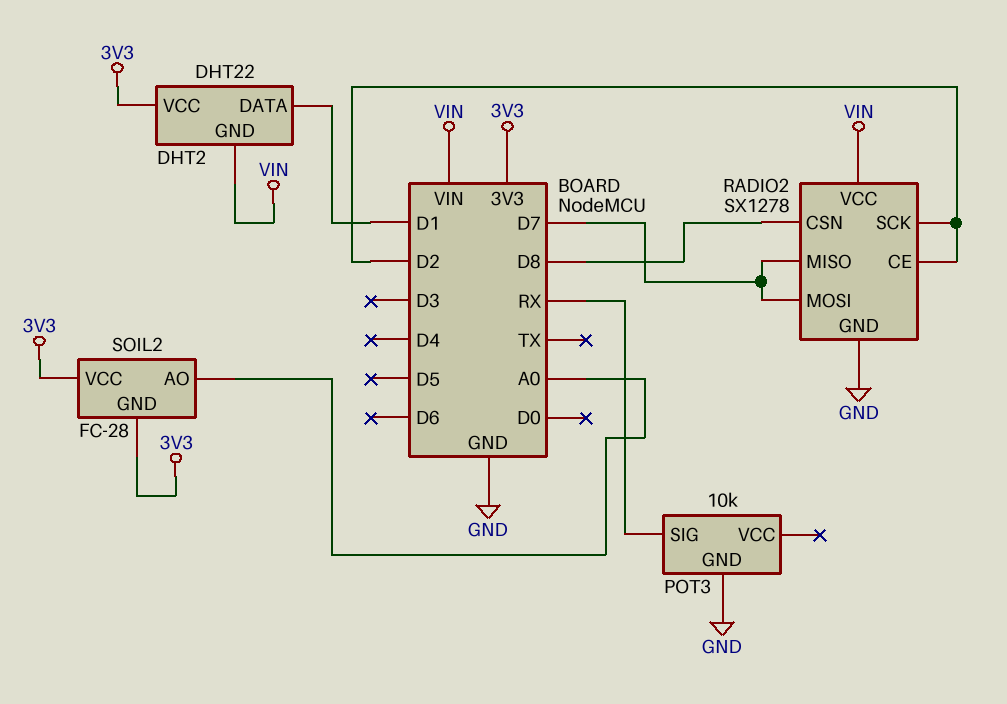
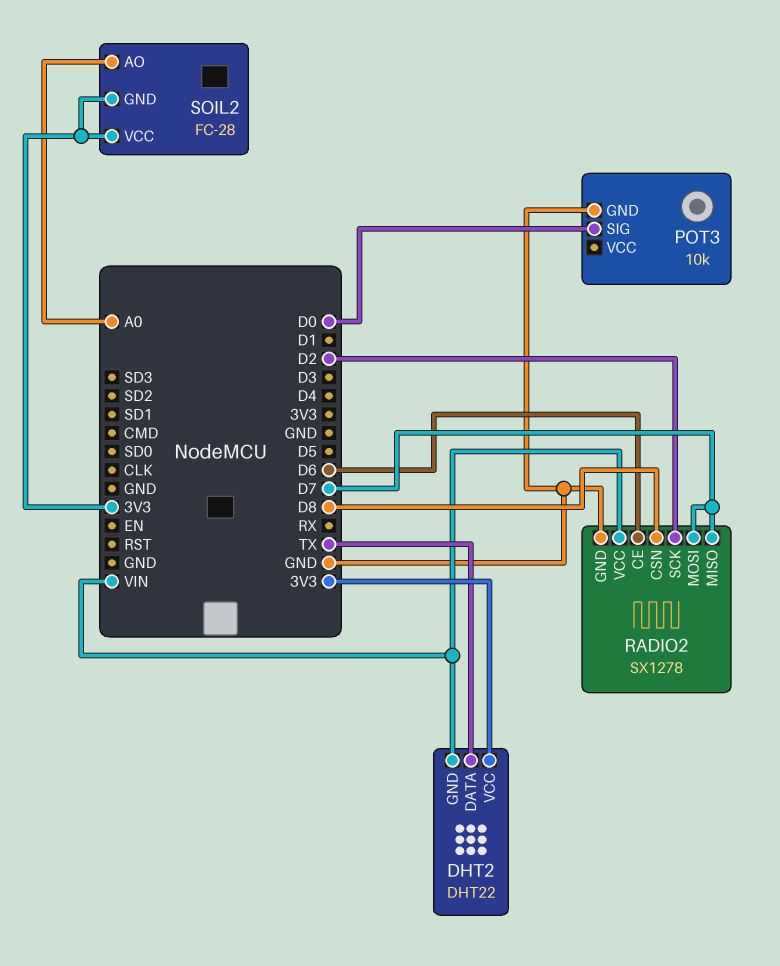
DHT2 pin DATA: D1 -> TX
POT3 pin SIG: RX -> D0
RADIO2 pin CE: D2 -> D6

